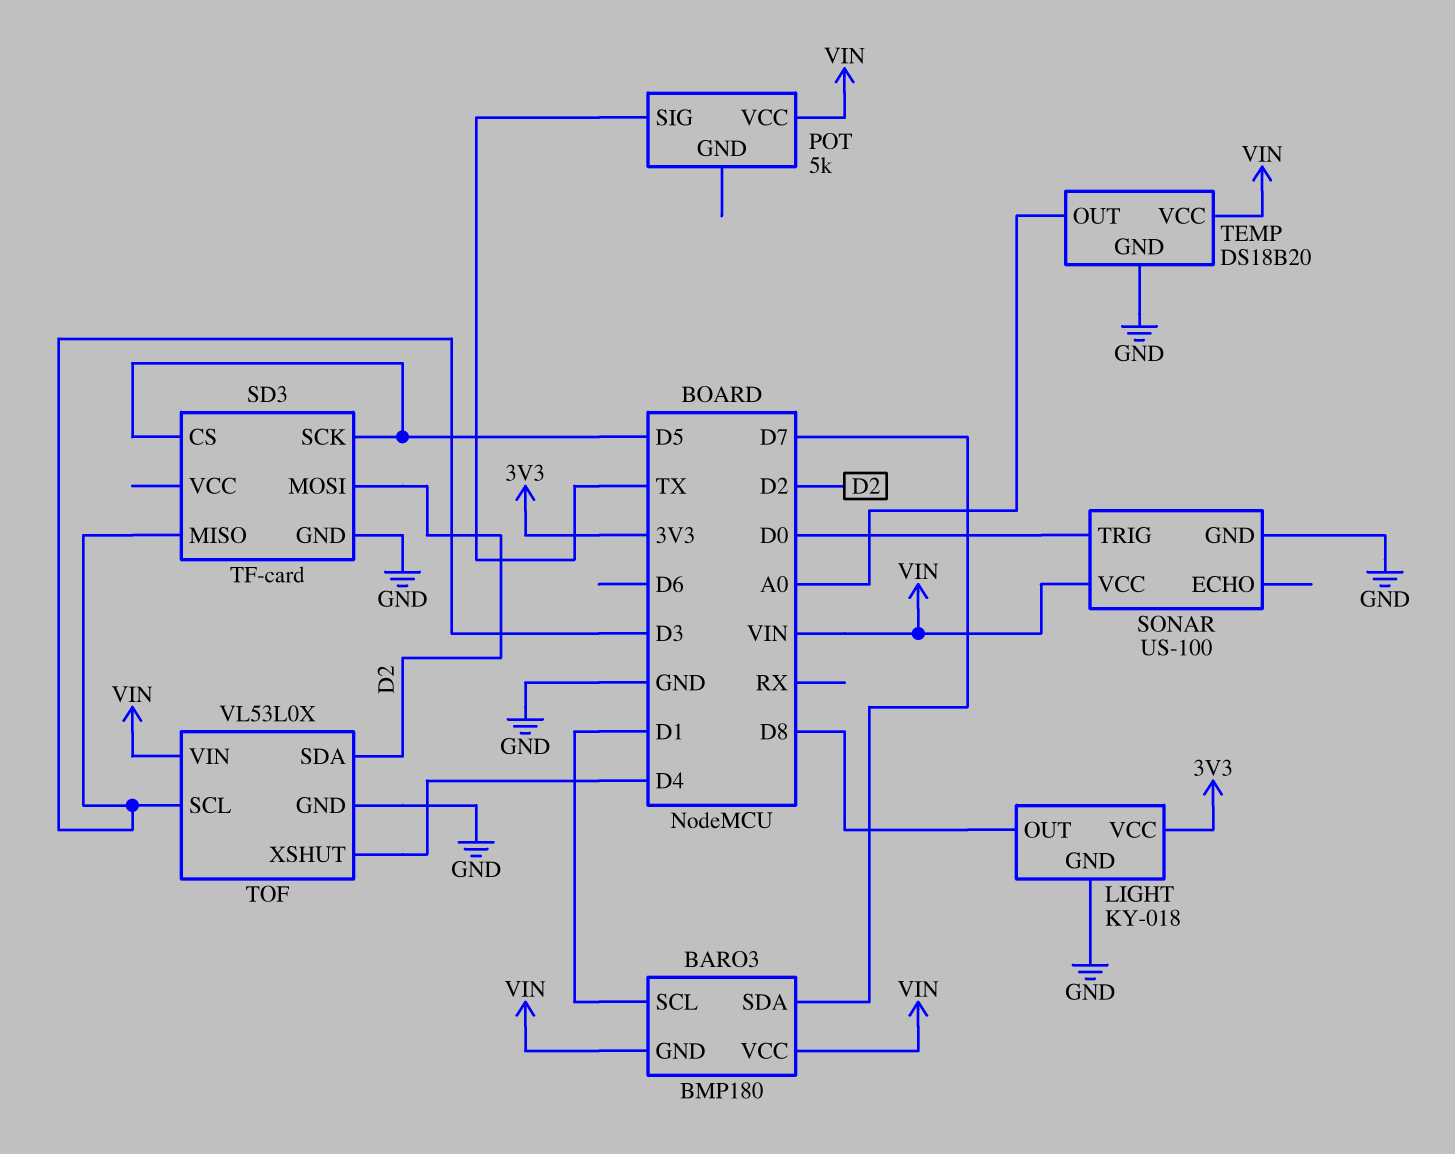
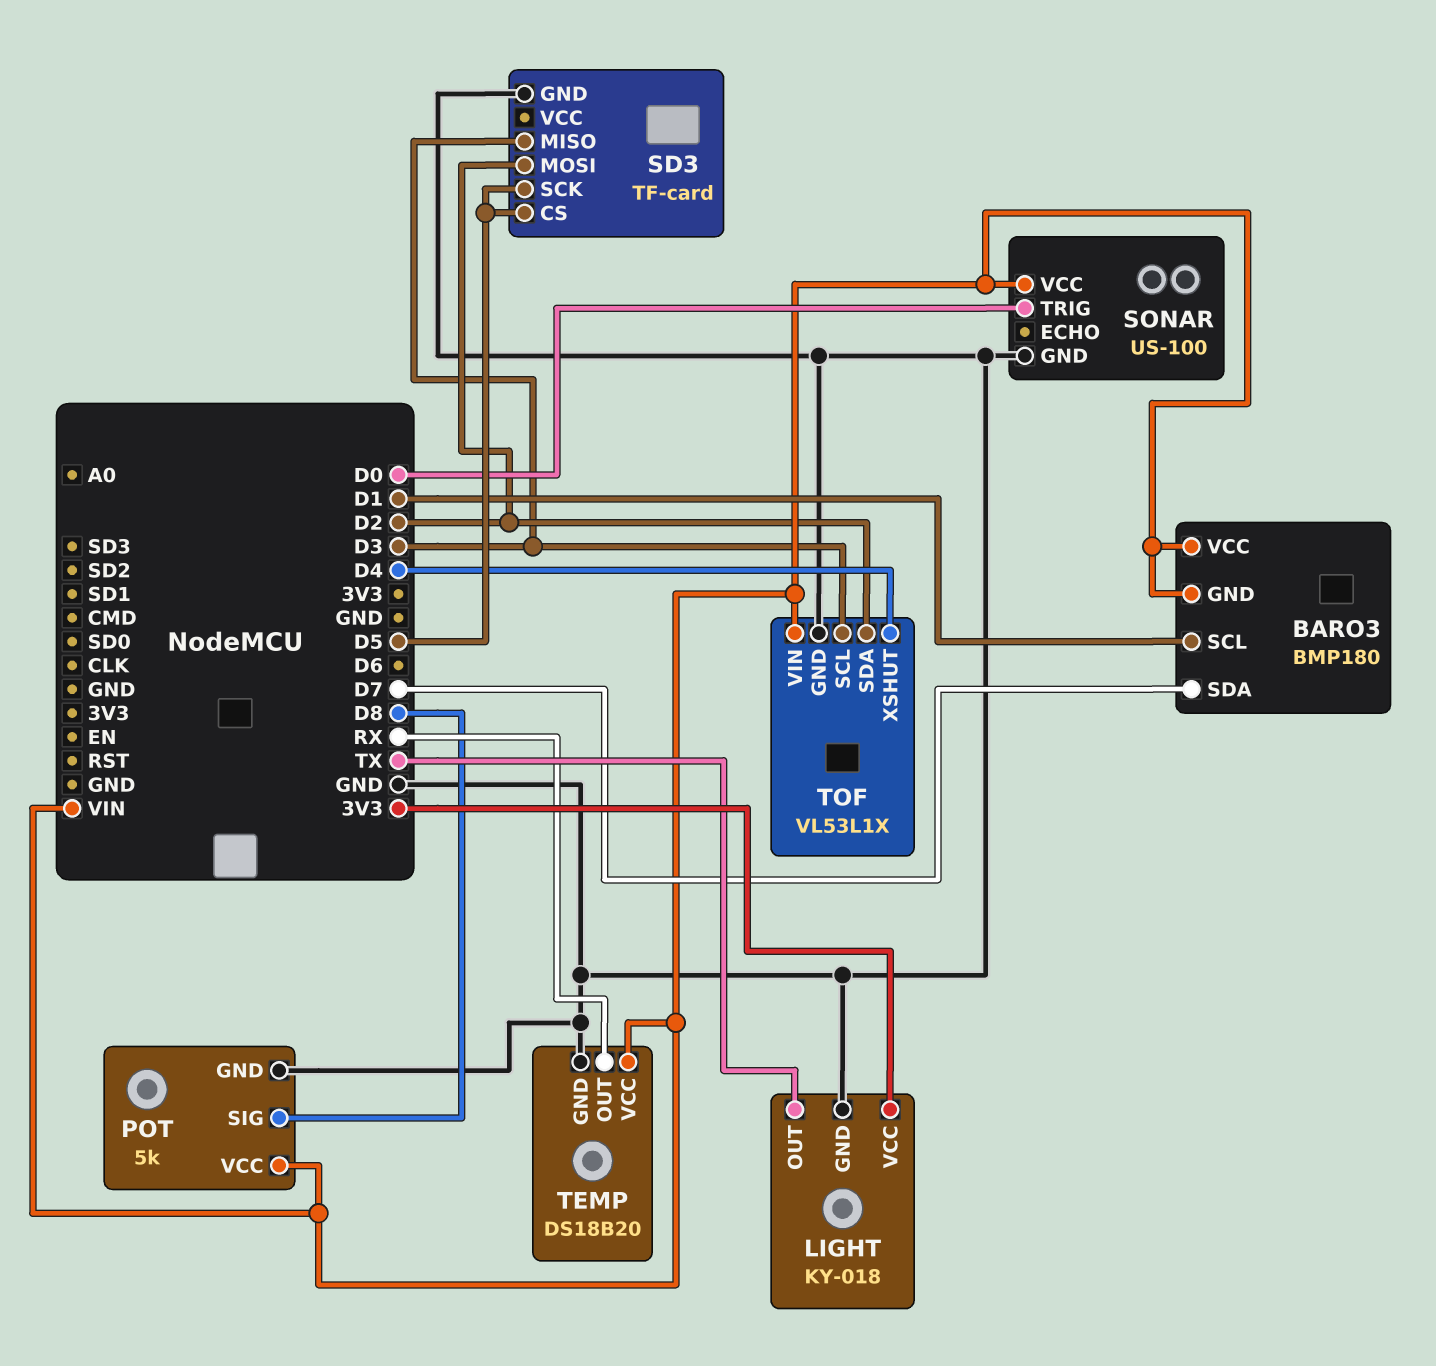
LIGHT pin OUT: D8 -> TX
POT pin GND: none -> GND
POT pin SIG: TX -> D8
TEMP pin OUT: A0 -> RX
TOF: VL53L0X -> VL53L1X

